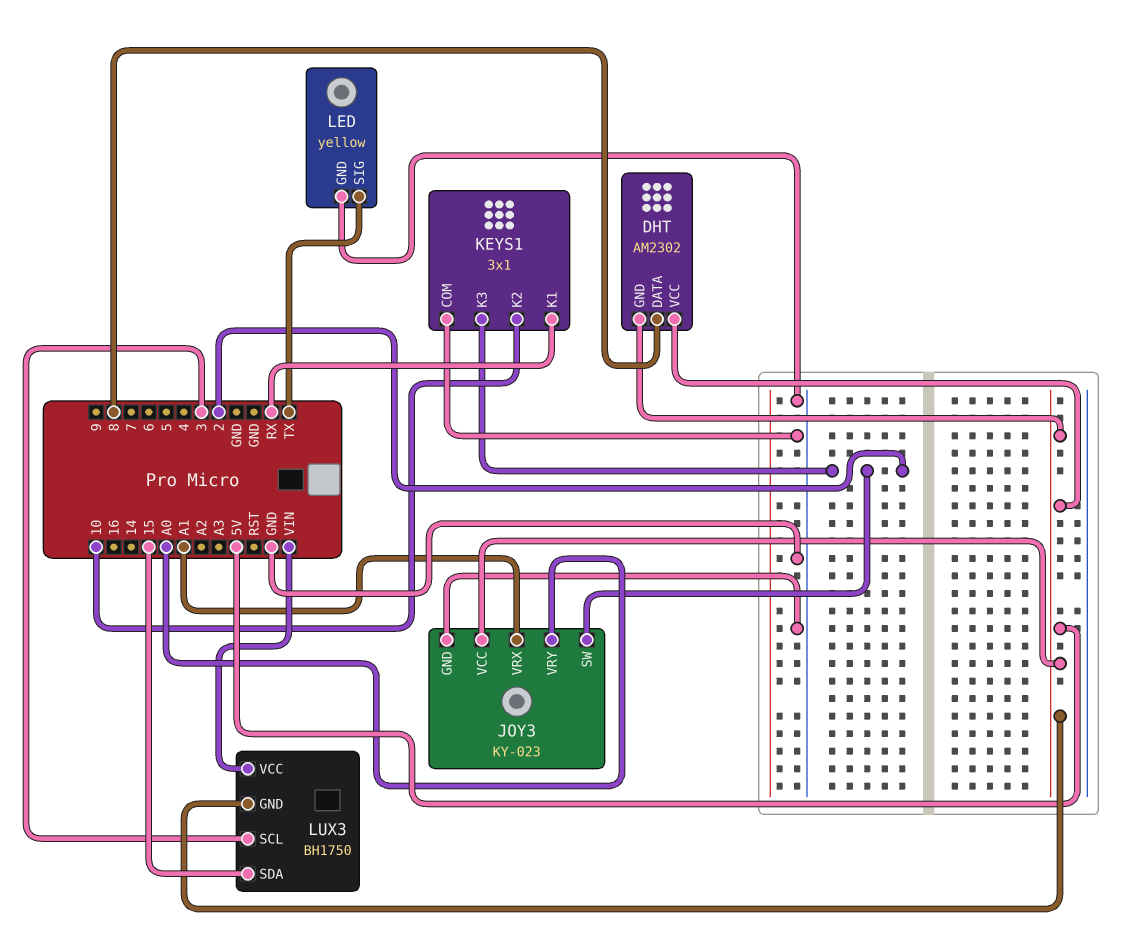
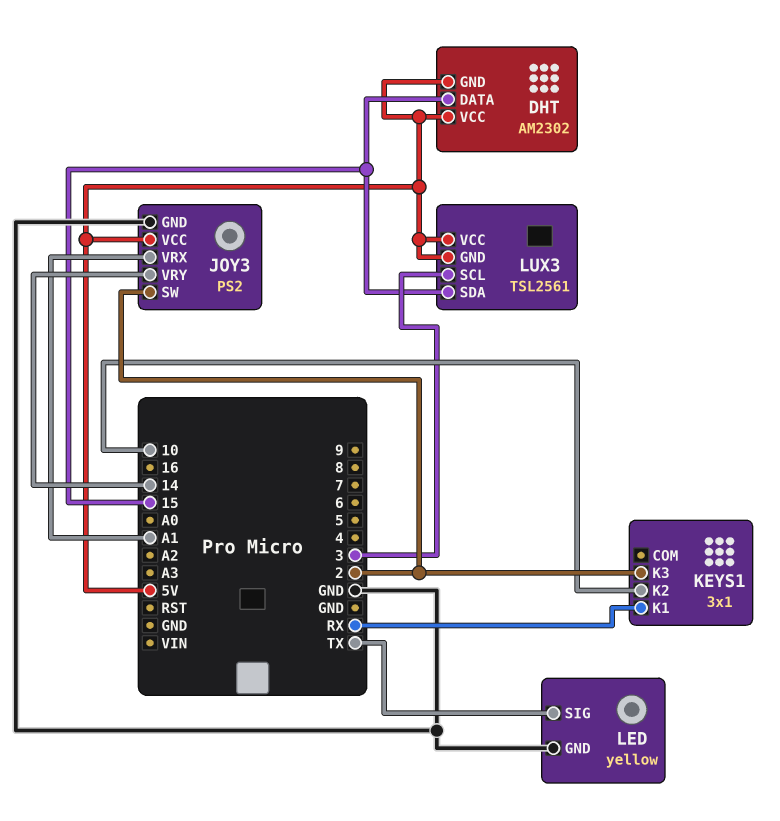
DHT pin DATA: 8 -> 15
JOY3: KY-023 -> PS2
JOY3 pin VRY: A0 -> 14
KEYS1 pin COM: GND -> none
LUX3: BH1750 -> TSL2561
LUX3 pin VCC: VIN -> 5V

